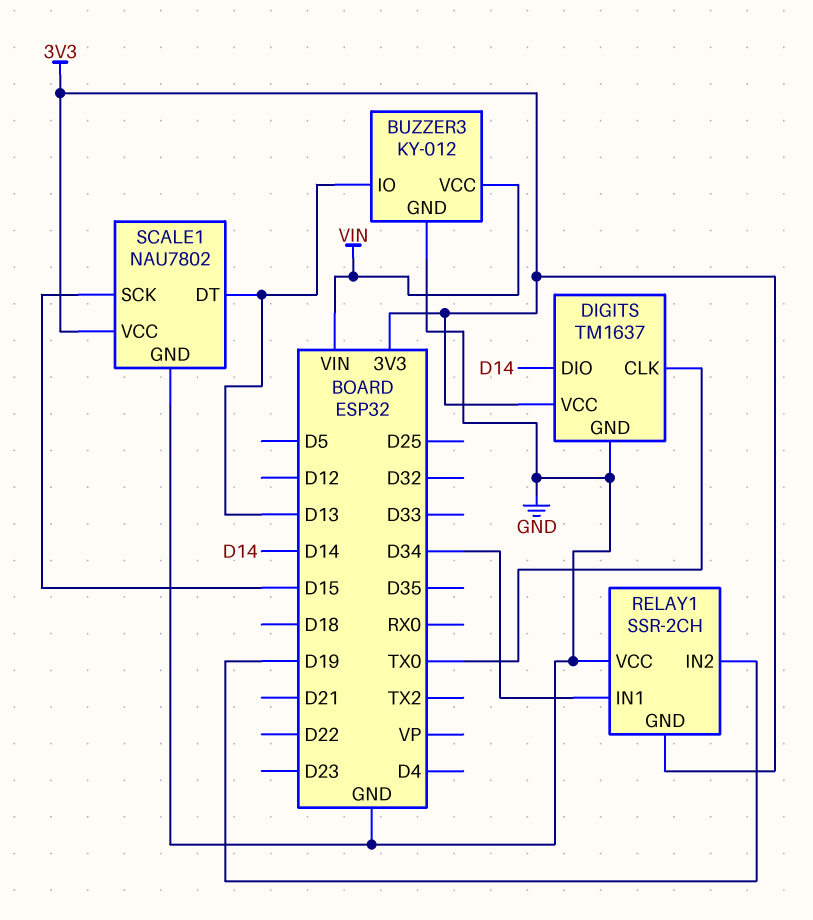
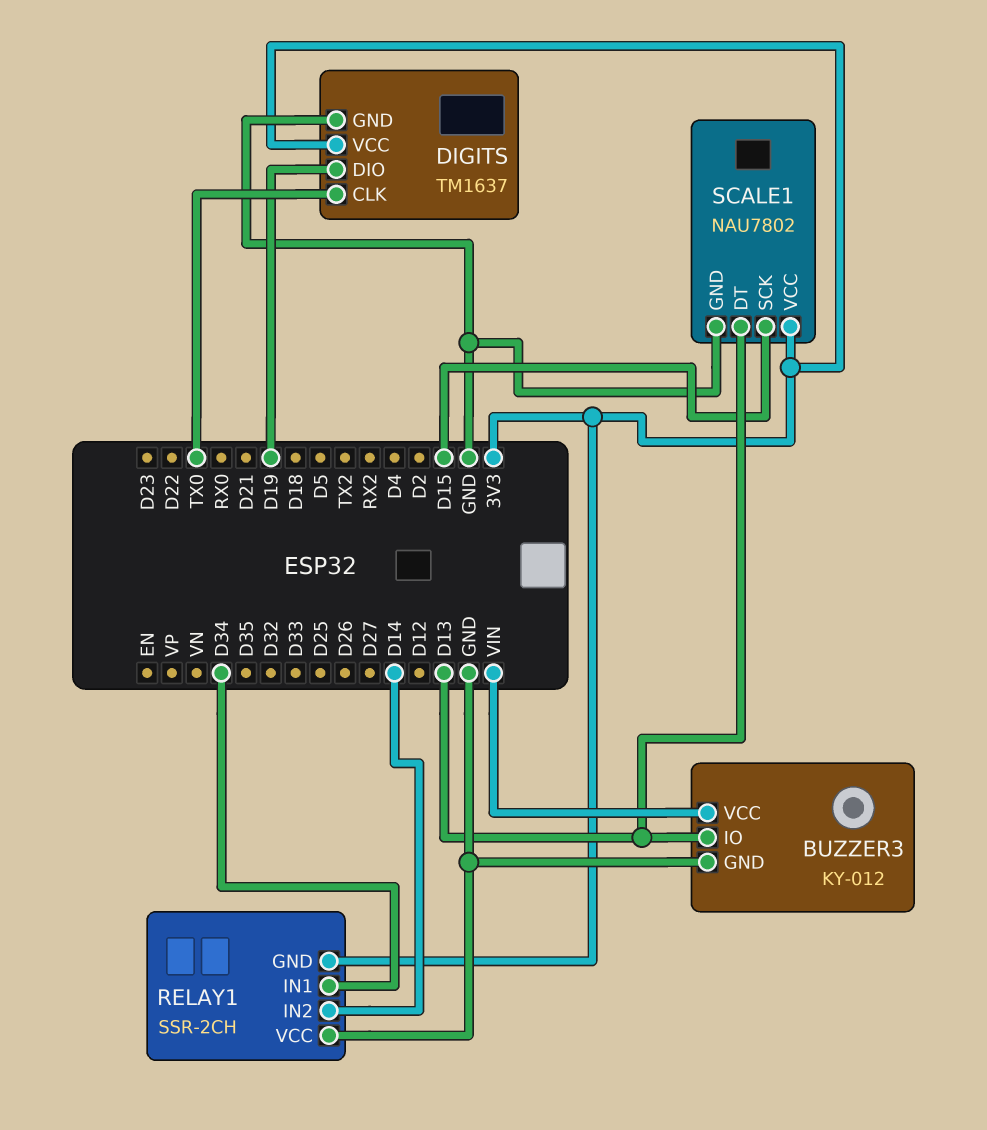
DIGITS pin DIO: D14 -> D19
RELAY1 pin IN2: D19 -> D14

